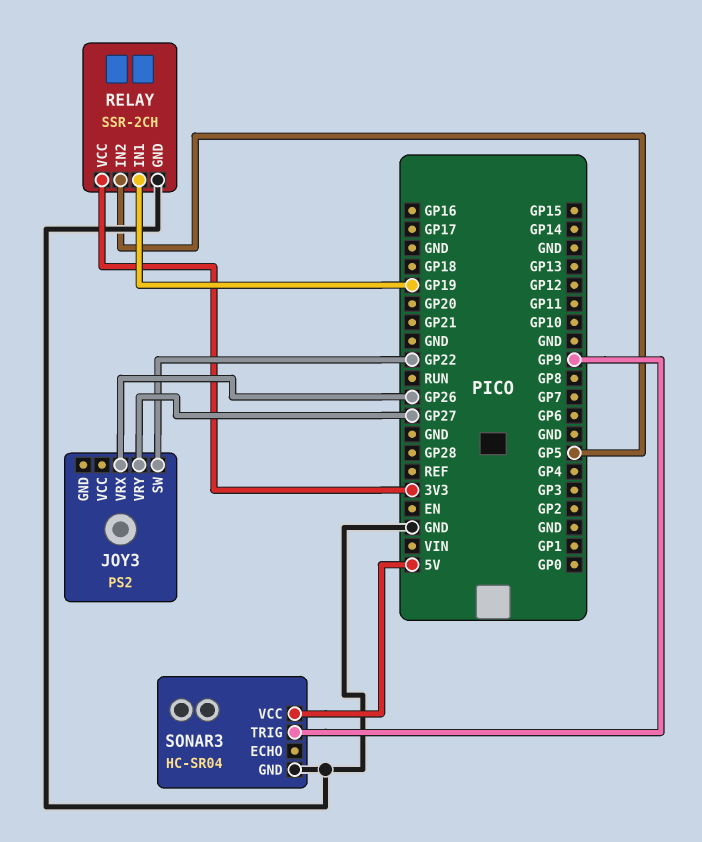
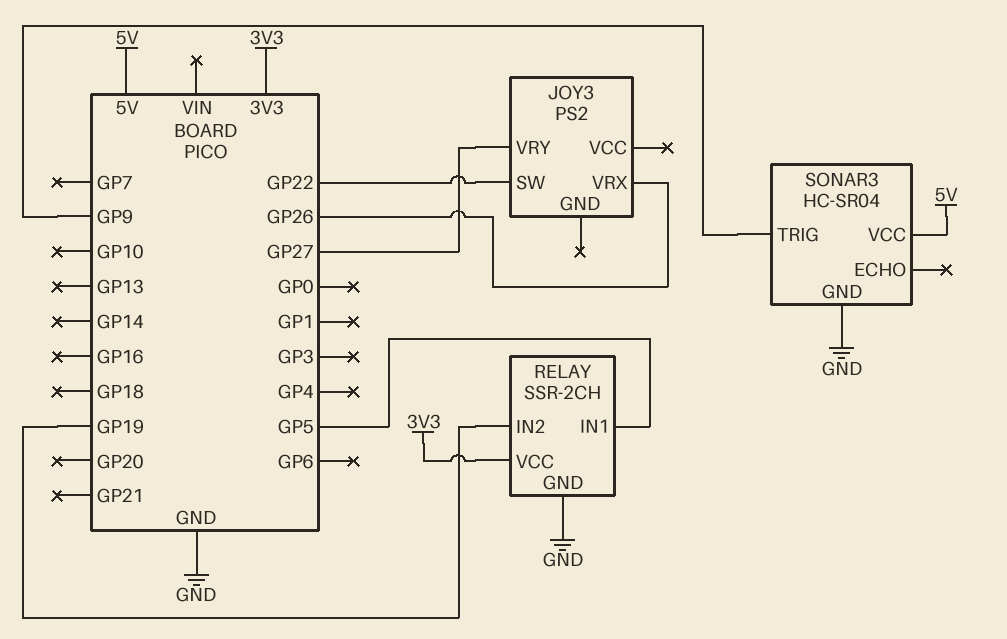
RELAY pin IN1: GP19 -> GP5
RELAY pin IN2: GP5 -> GP19

